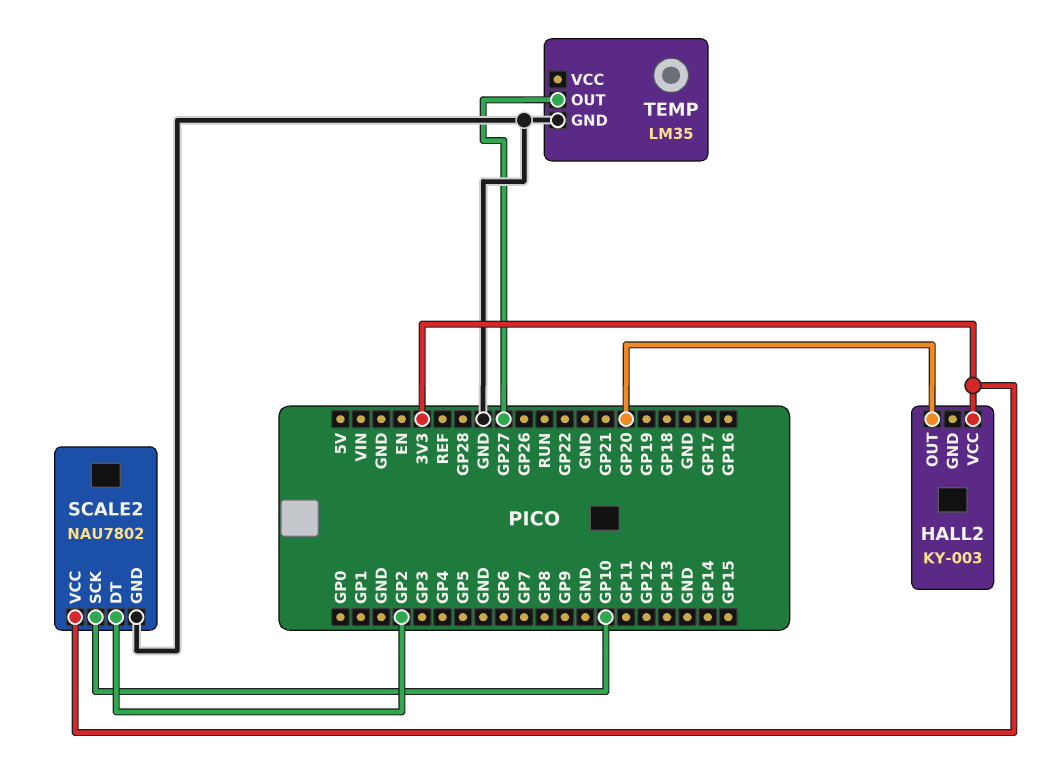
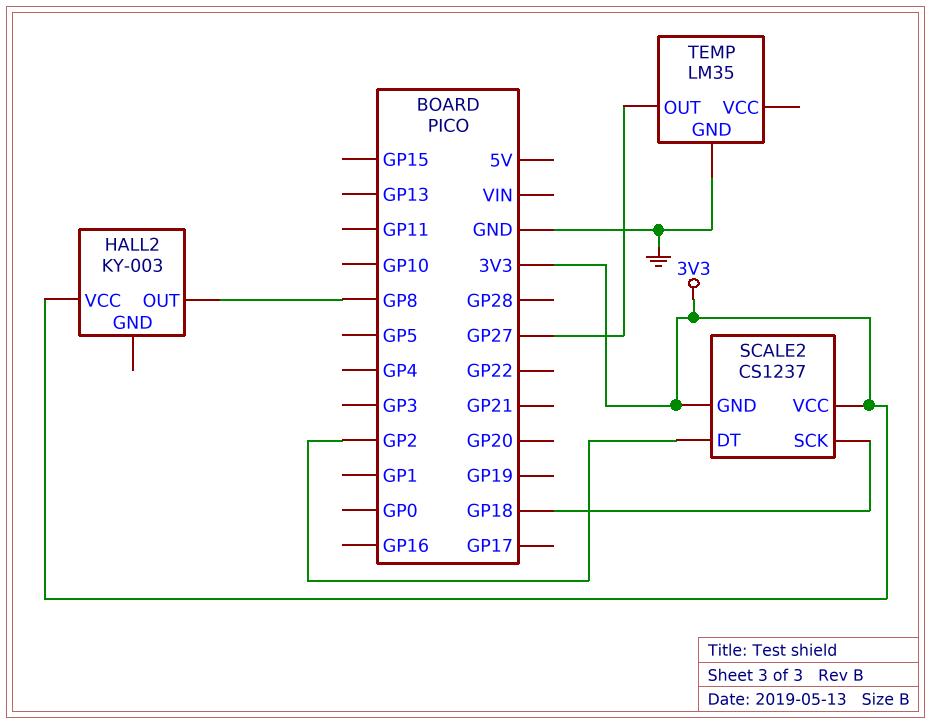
HALL2 pin OUT: GP20 -> GP8
SCALE2: NAU7802 -> CS1237
SCALE2 pin GND: GND -> 3V3
SCALE2 pin SCK: GP10 -> GP18

